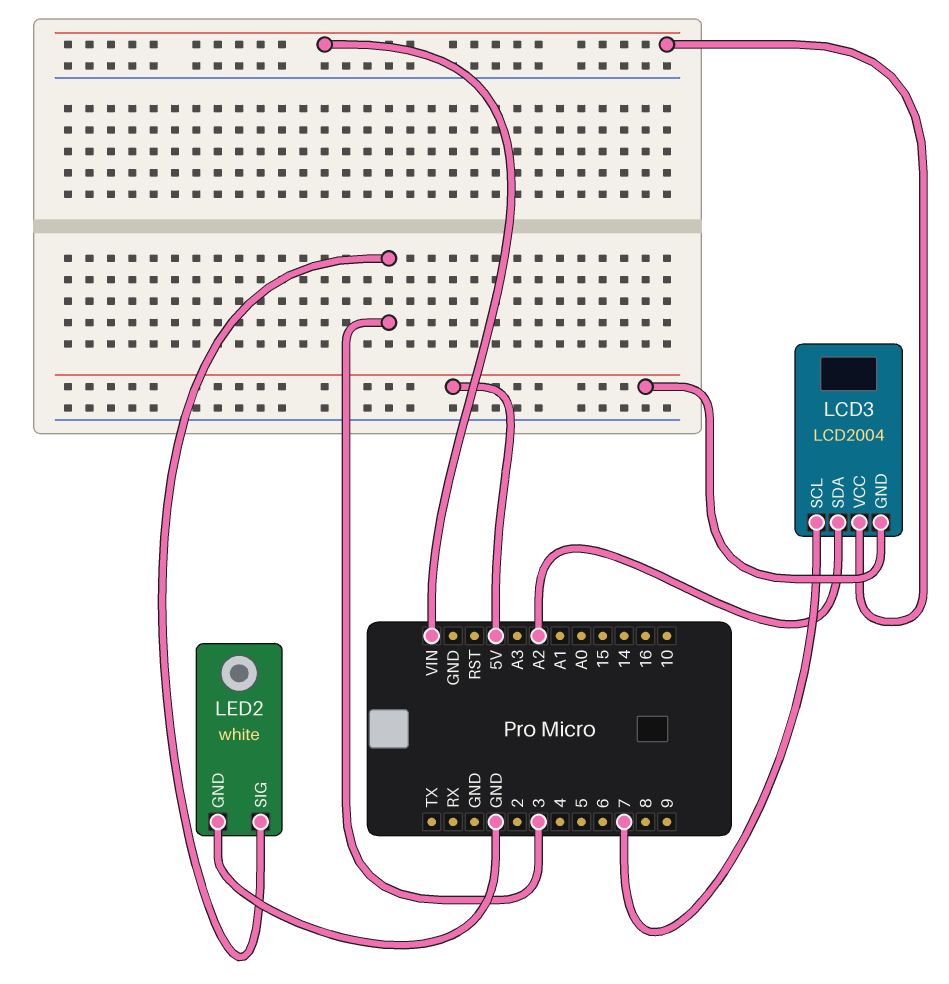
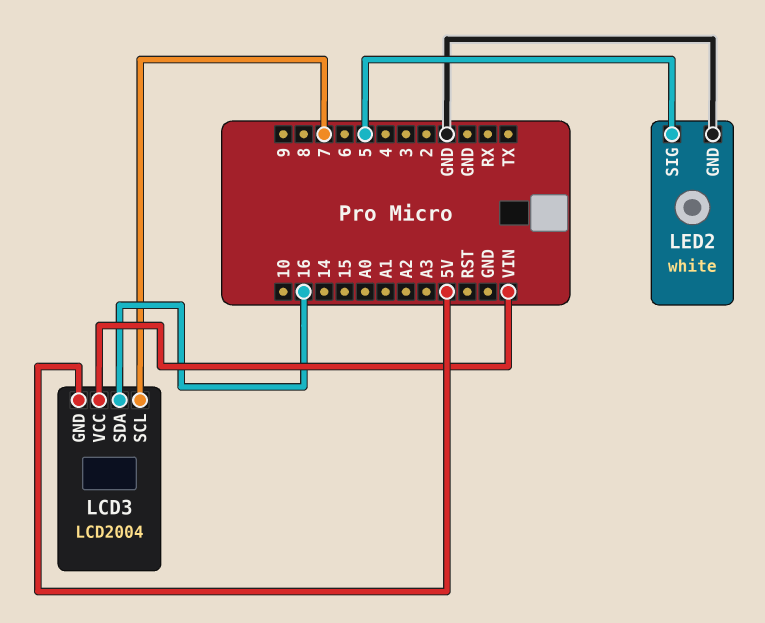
LCD3 pin SDA: A2 -> 16
LED2 pin SIG: 3 -> 5

